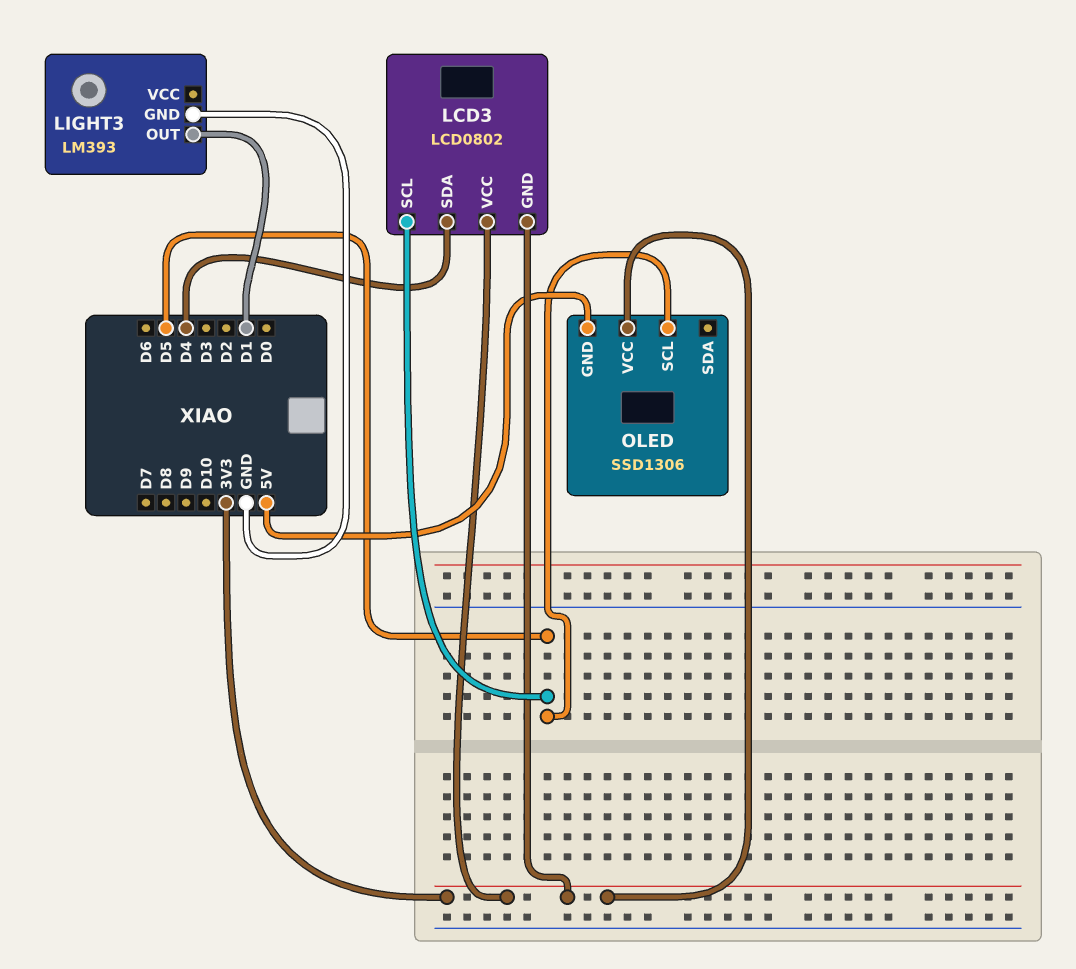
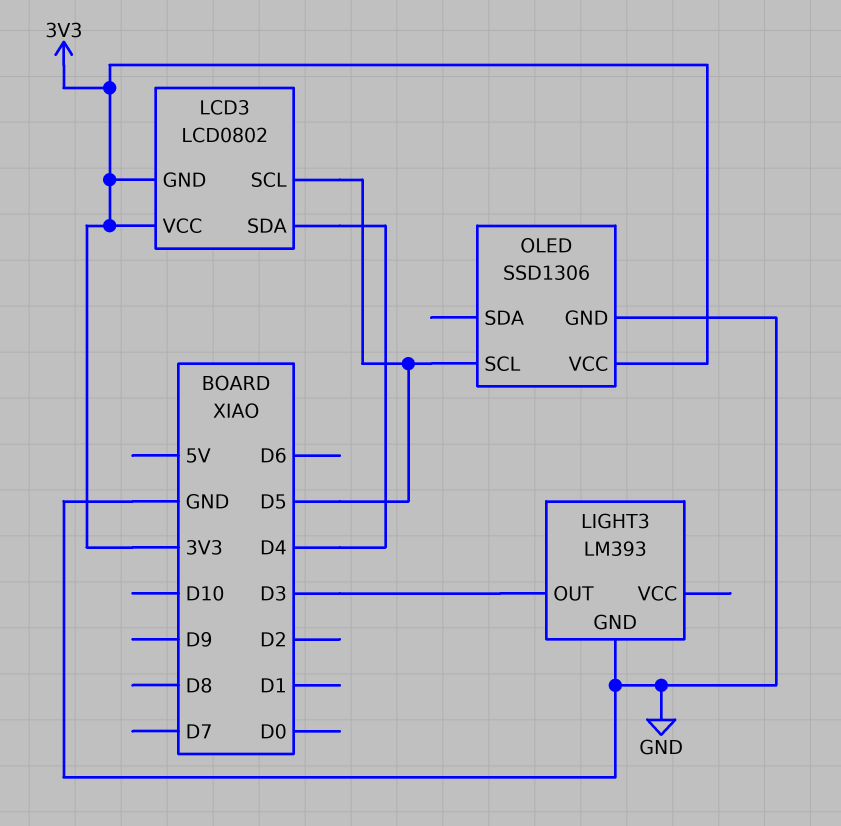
LIGHT3 pin OUT: D1 -> D3
OLED pin GND: 5V -> GND

